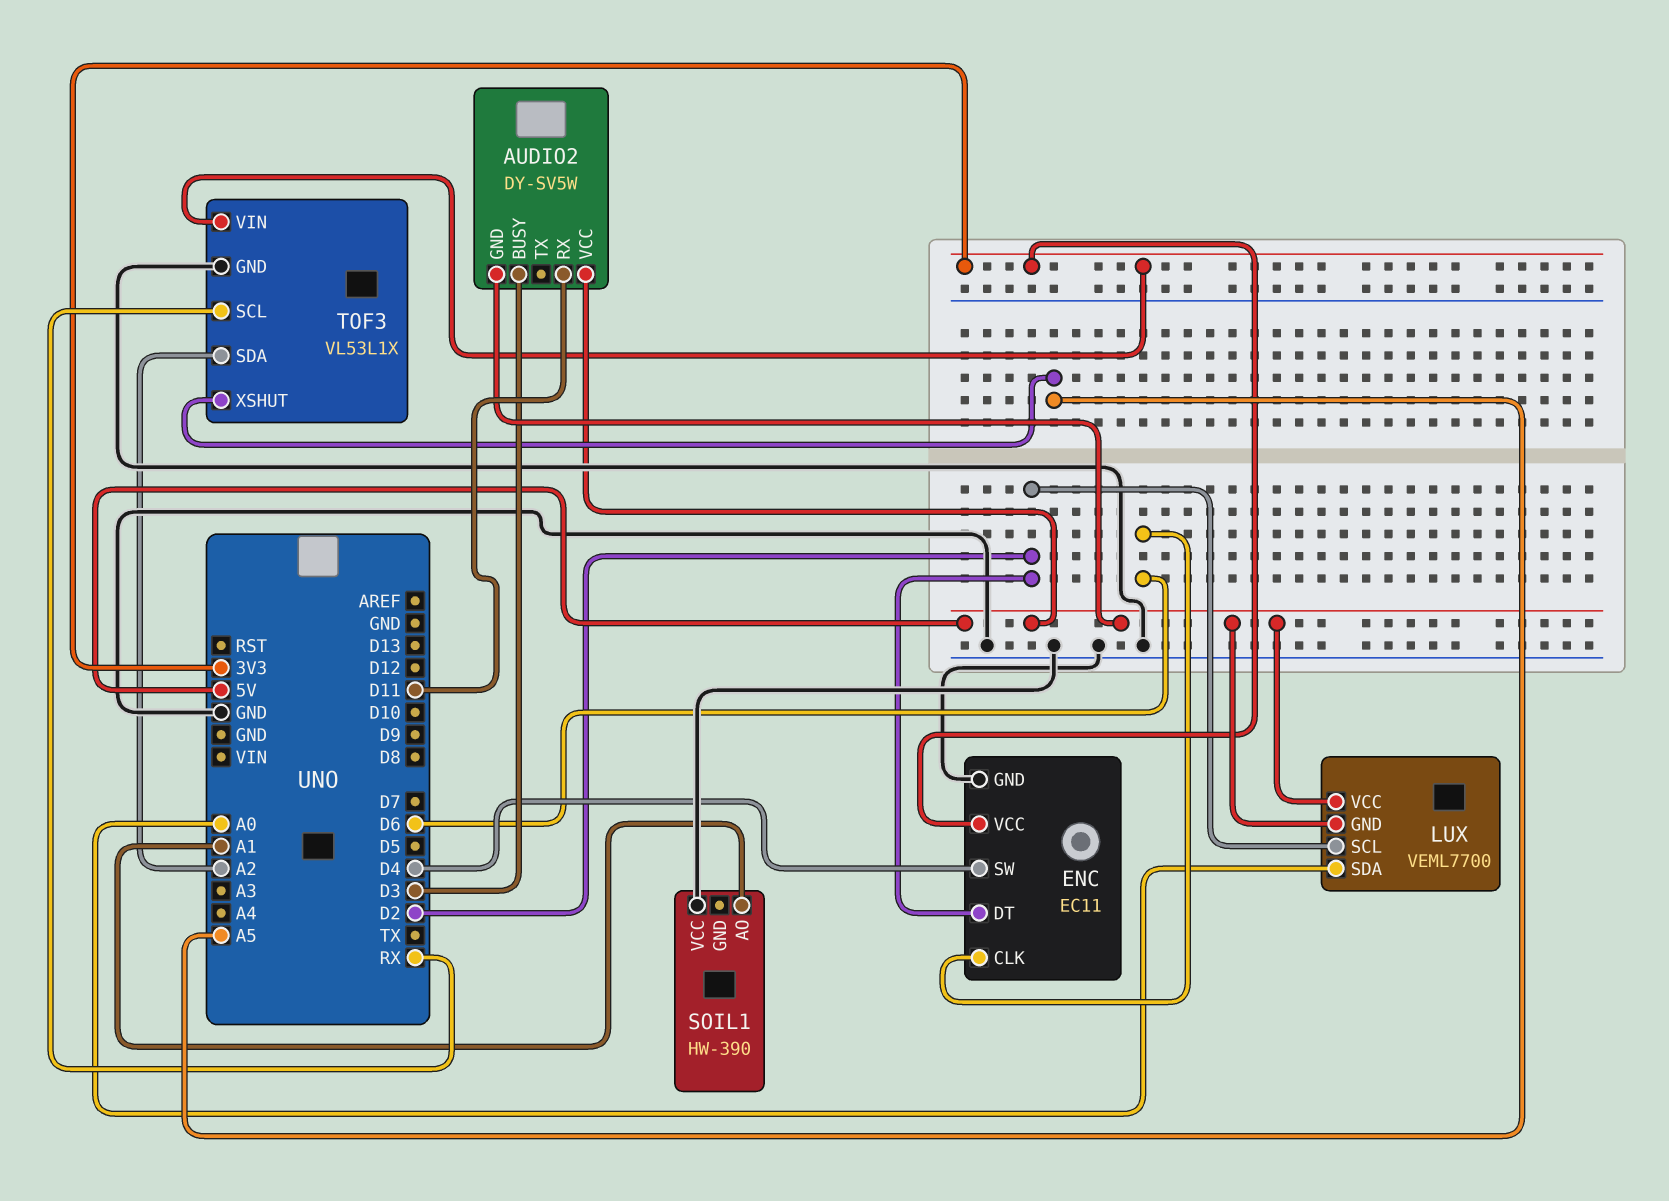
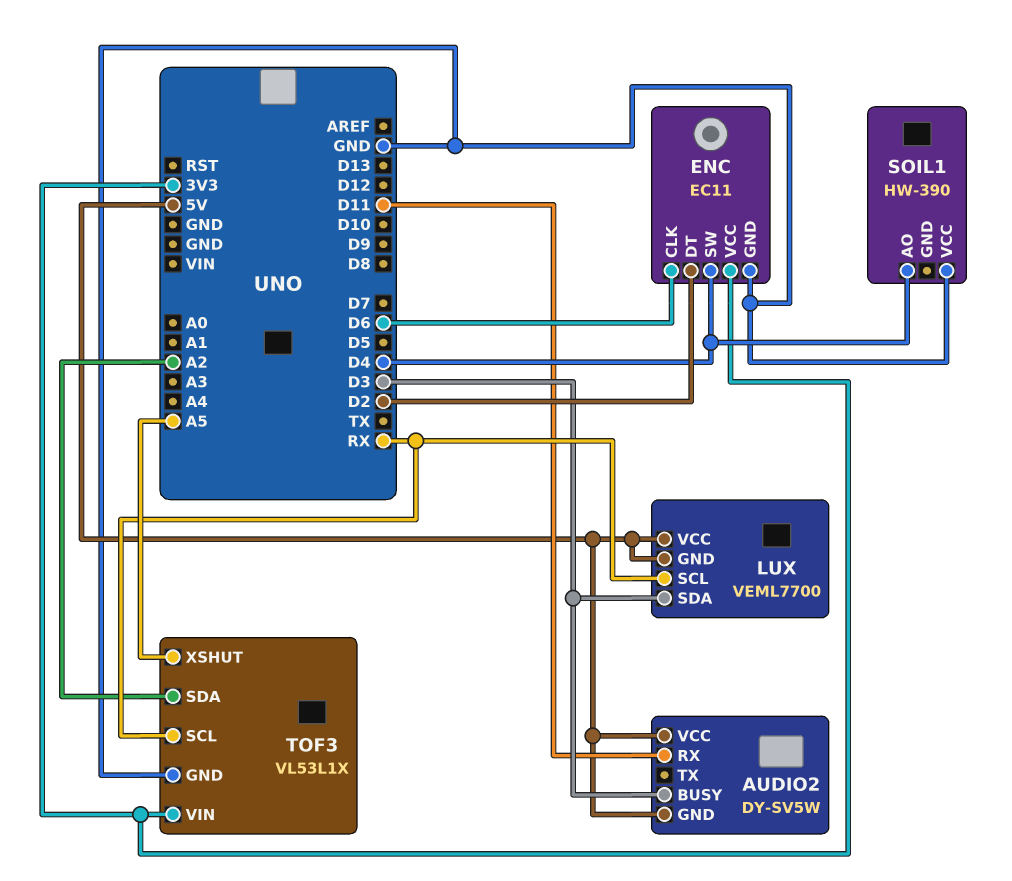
LUX pin SCL: D2 -> RX
LUX pin SDA: A0 -> D3
SOIL1 pin AO: A1 -> D4

